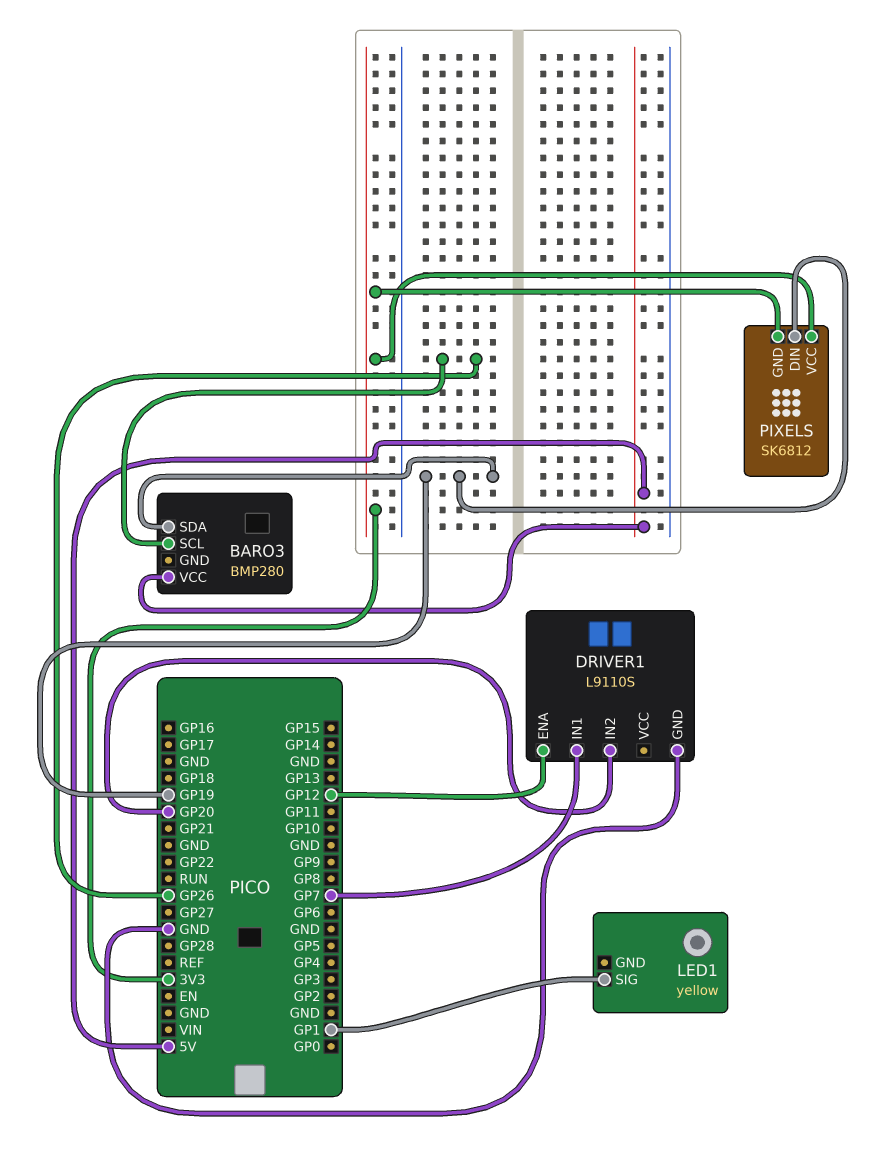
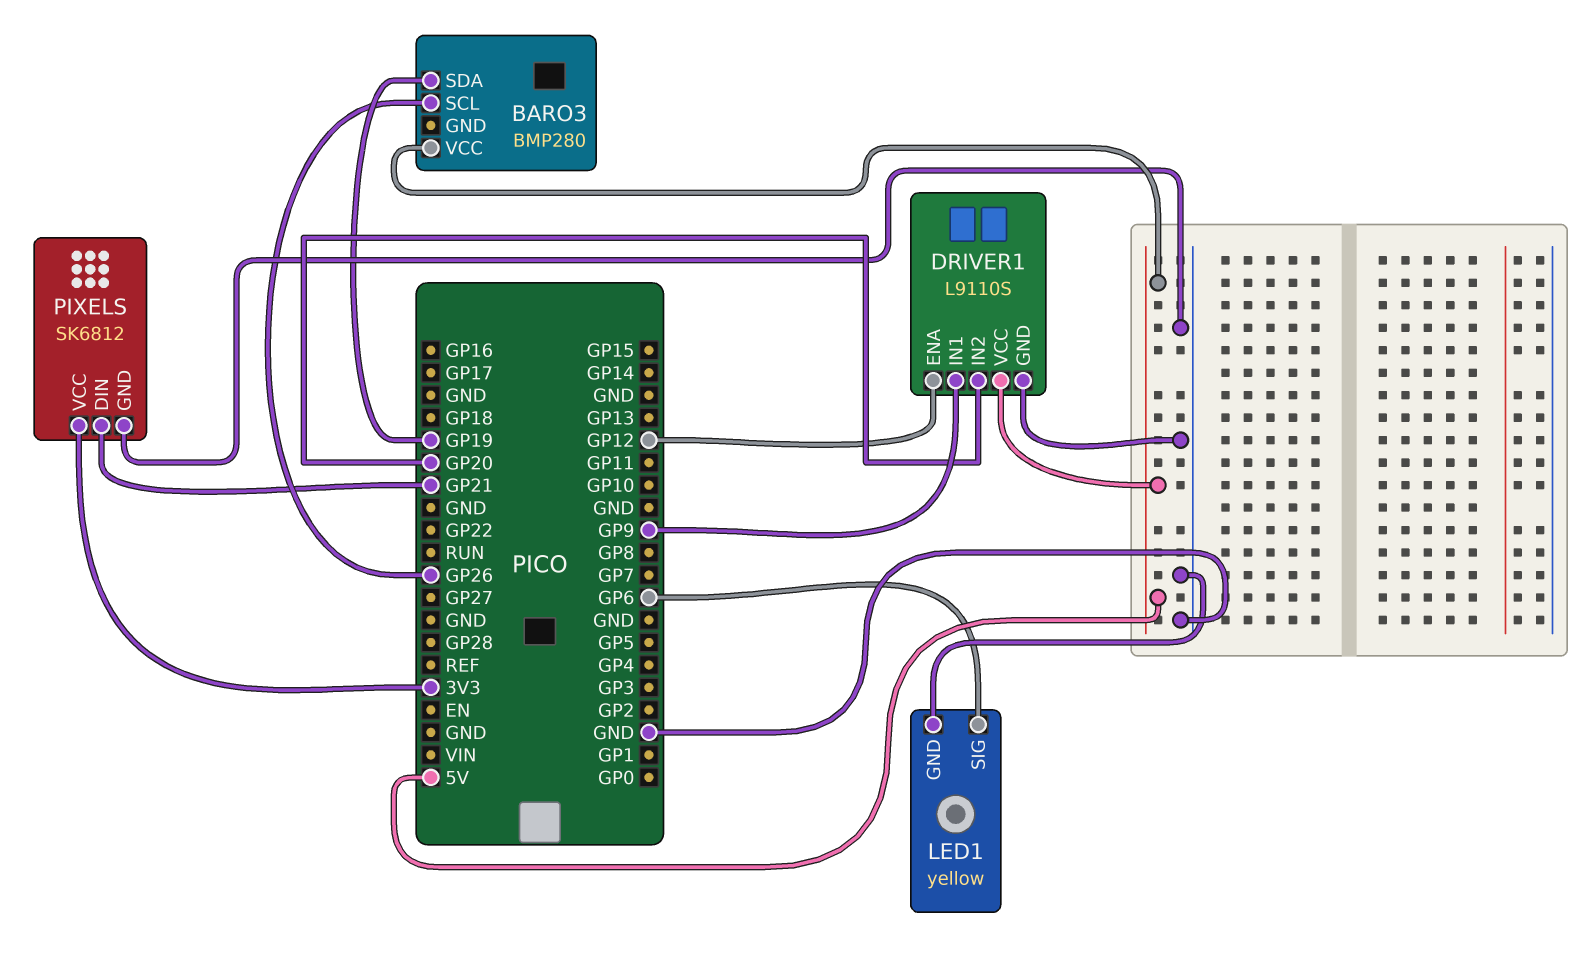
DRIVER1 pin IN1: GP7 -> GP9
DRIVER1 pin VCC: none -> 5V
LED1 pin GND: none -> GND
LED1 pin SIG: GP1 -> GP6
PIXELS pin DIN: GP19 -> GP21
PIXELS pin GND: 3V3 -> GND

